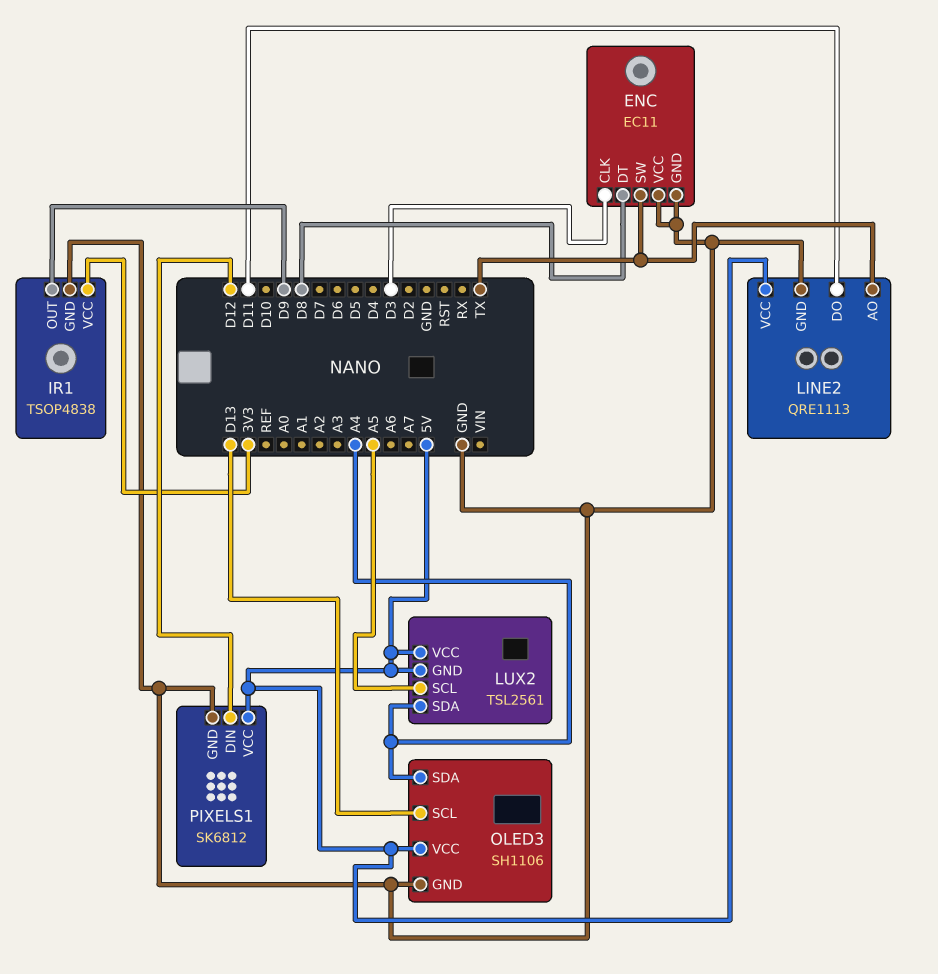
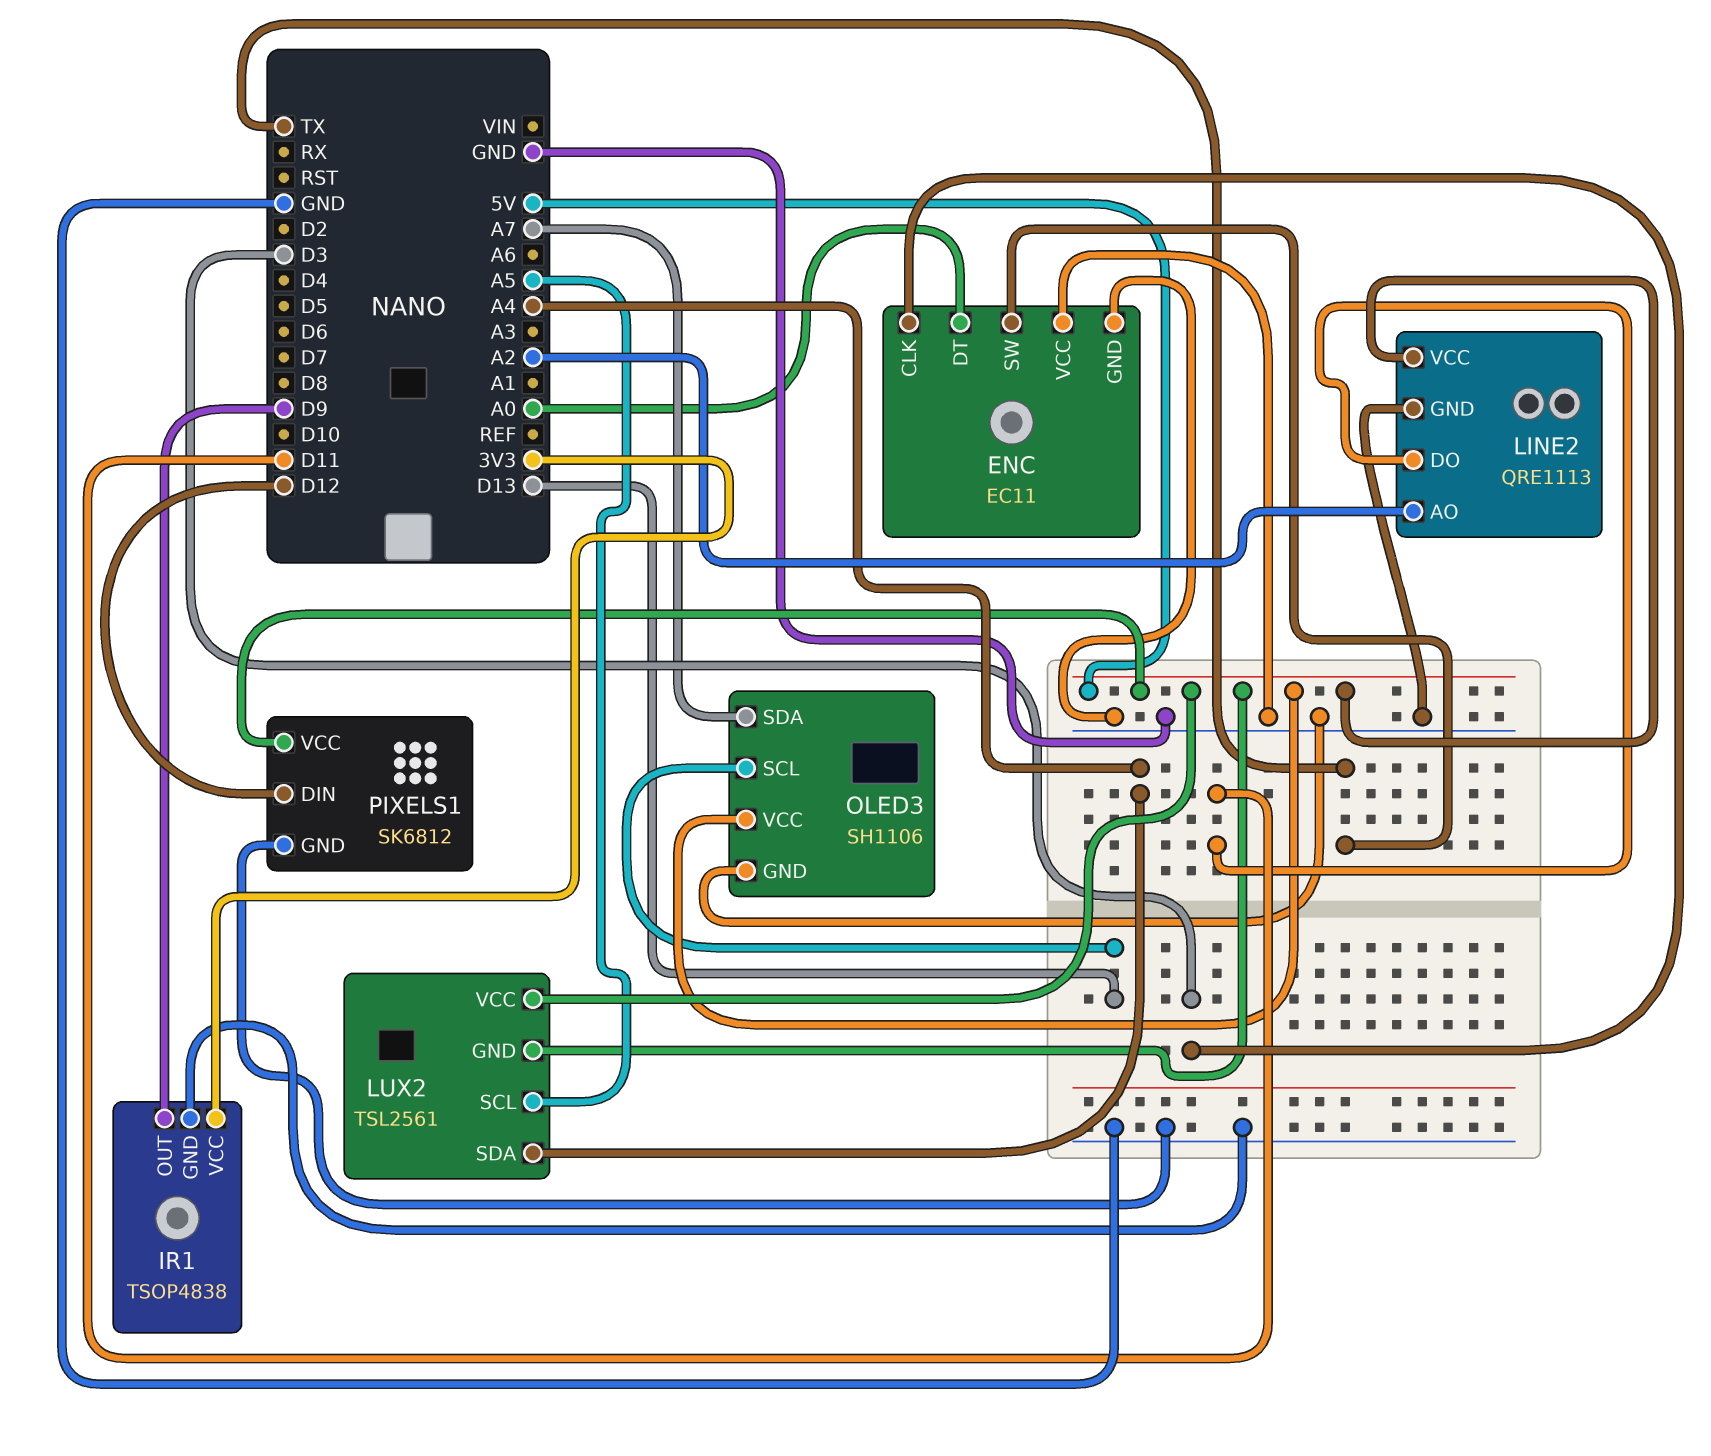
ENC pin DT: D8 -> A0
LINE2 pin AO: TX -> A2
OLED3 pin SDA: A4 -> A7

